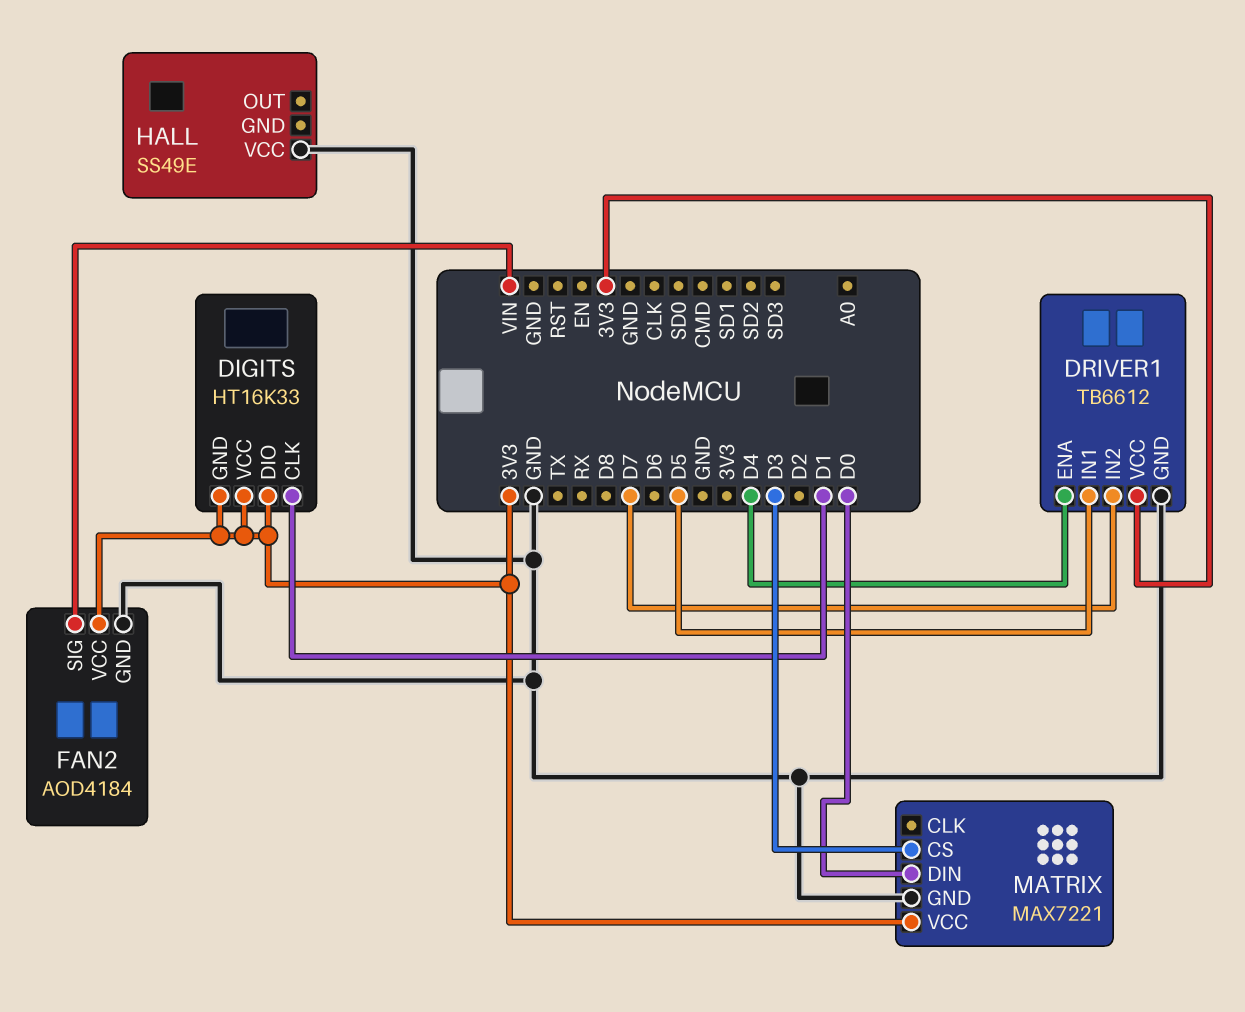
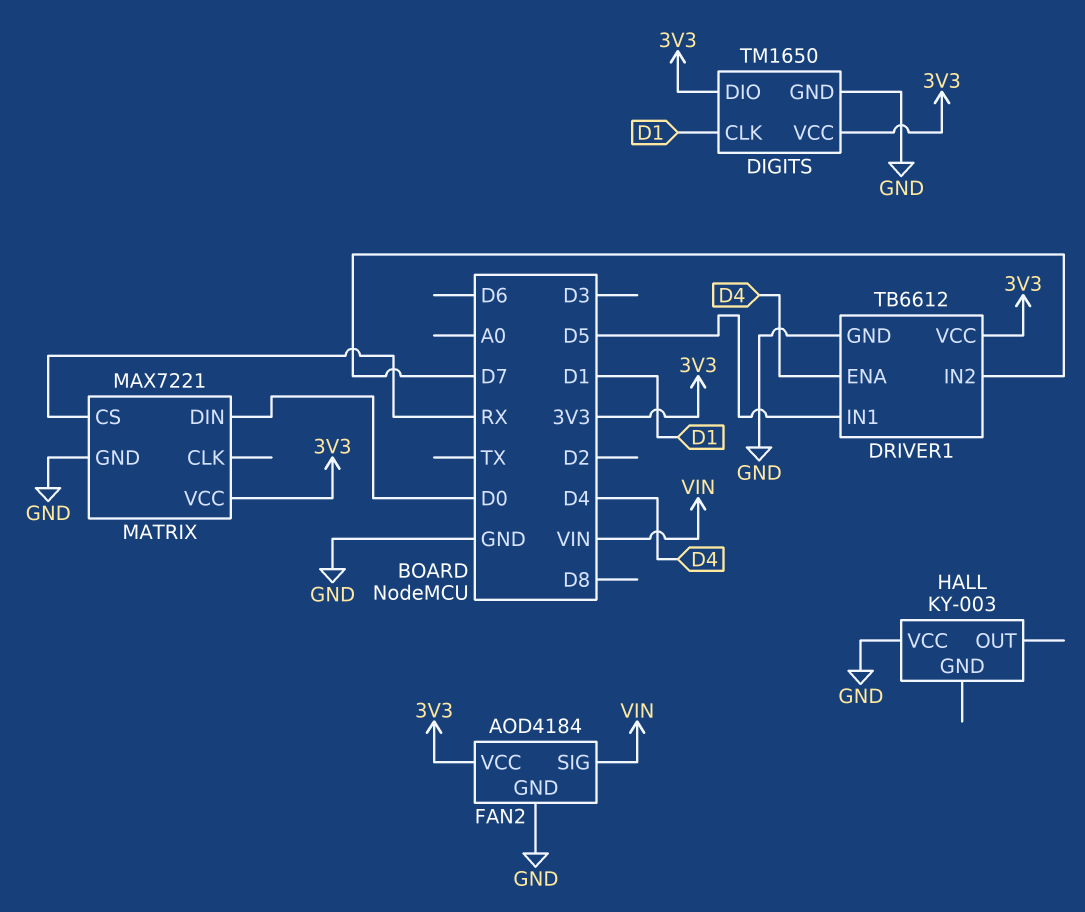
DIGITS: HT16K33 -> TM1650
DIGITS pin GND: 3V3 -> GND
HALL: SS49E -> KY-003
MATRIX pin CS: D3 -> RX

